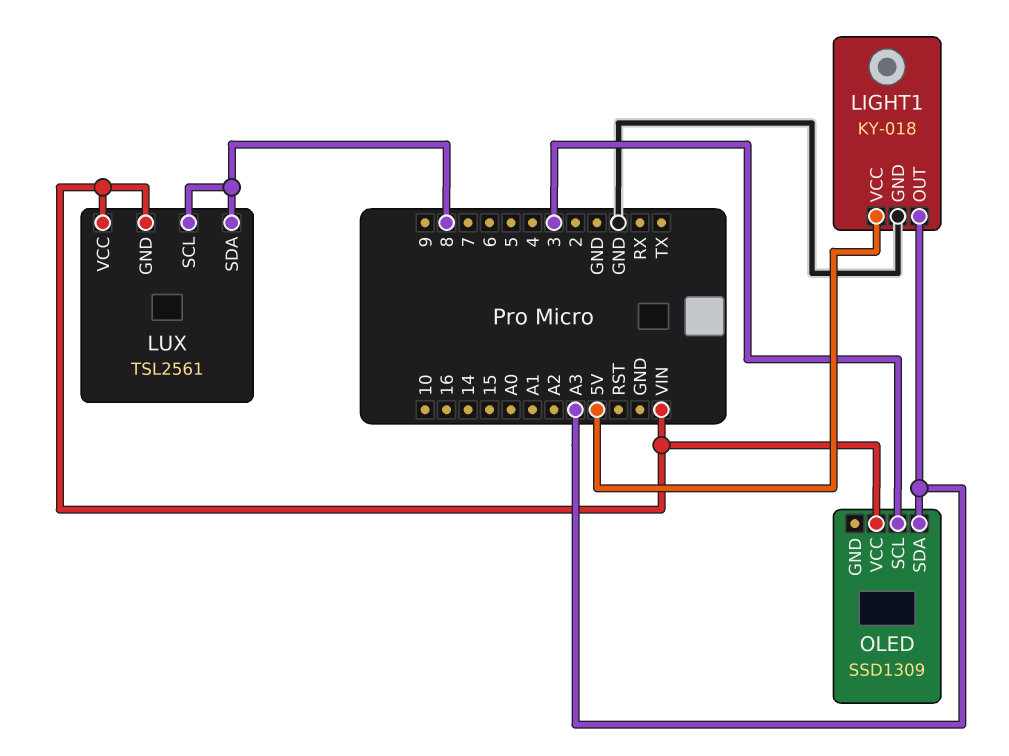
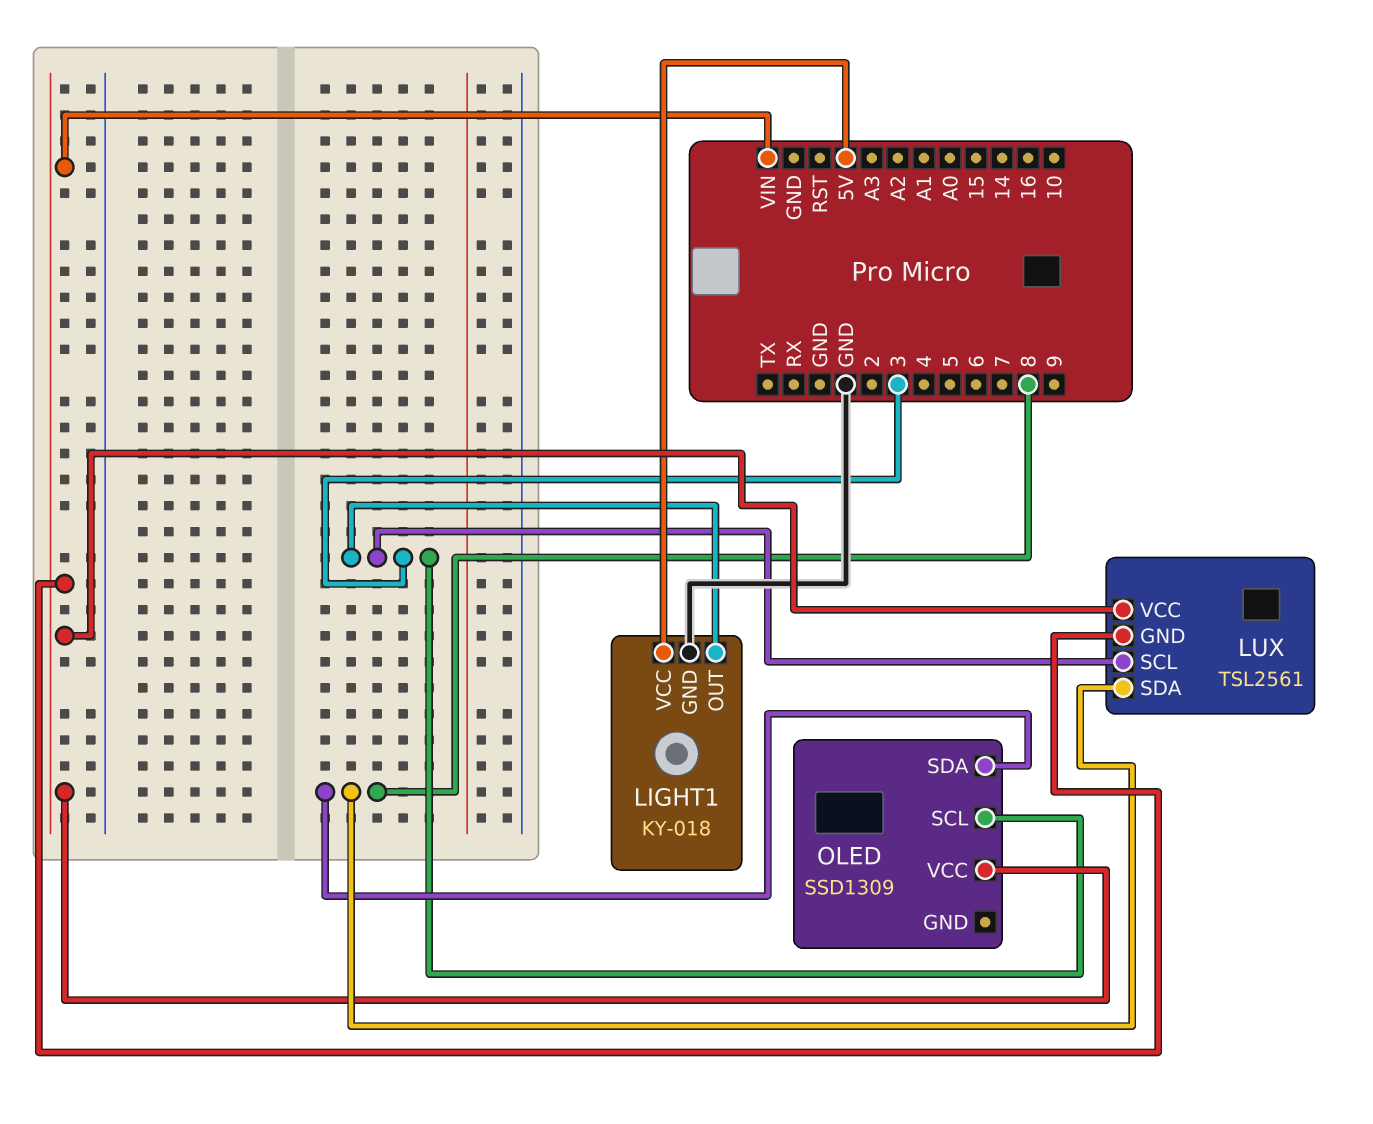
LIGHT1 pin OUT: A3 -> 3
LUX pin SCL: 8 -> 3
OLED pin SDA: A3 -> 8

